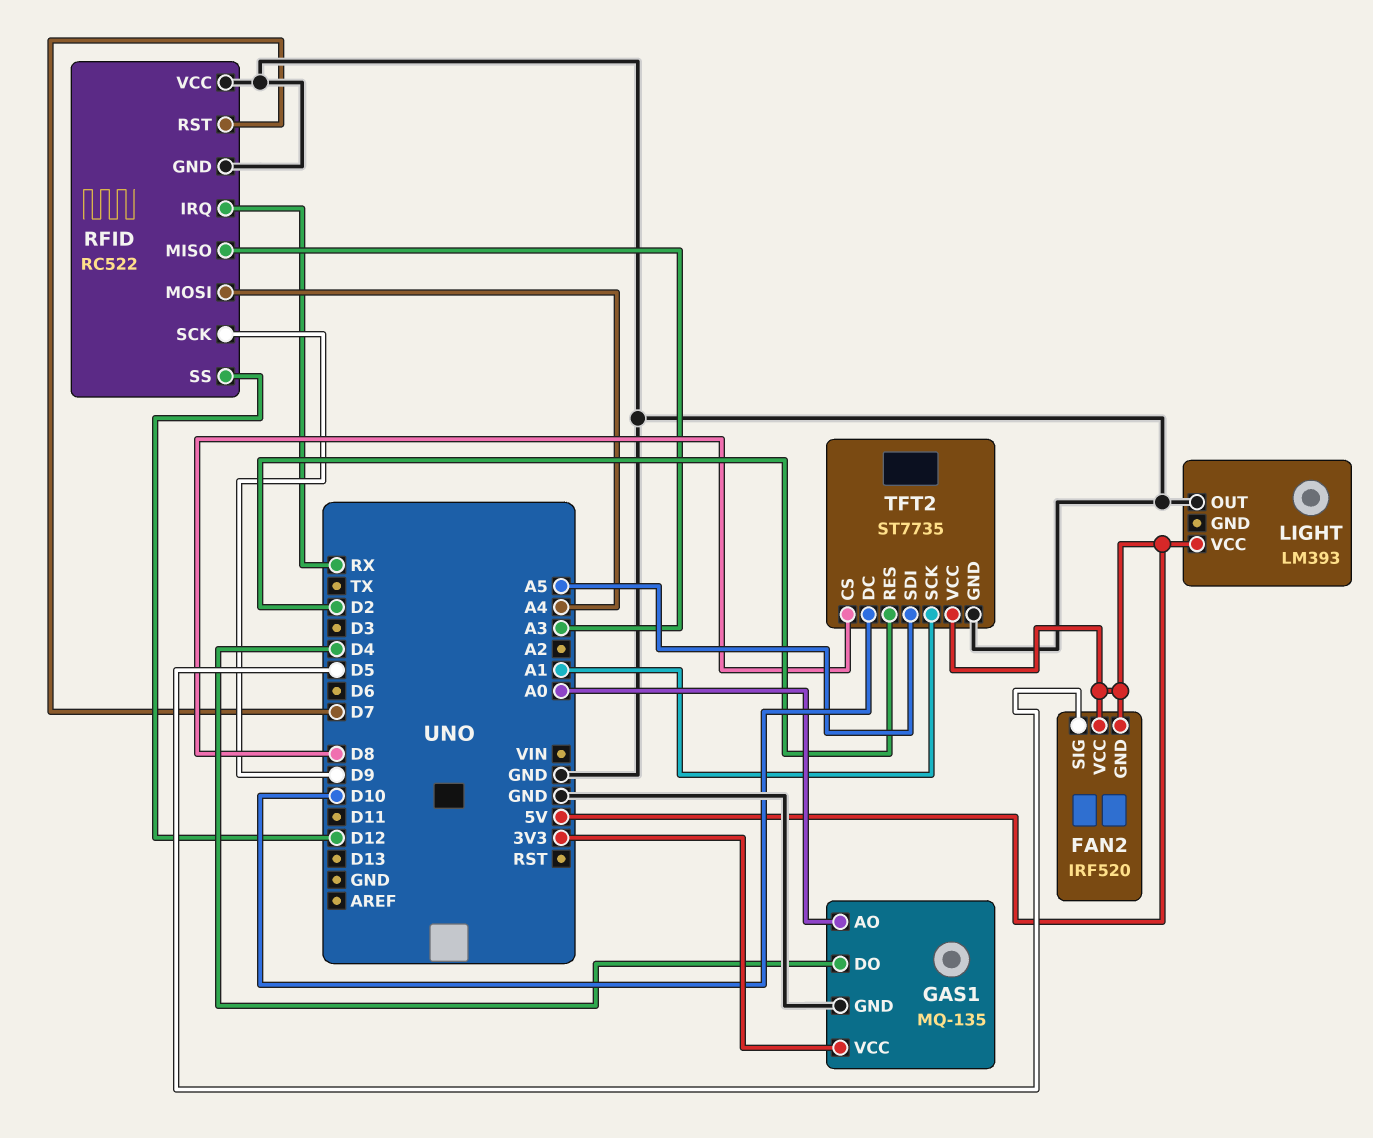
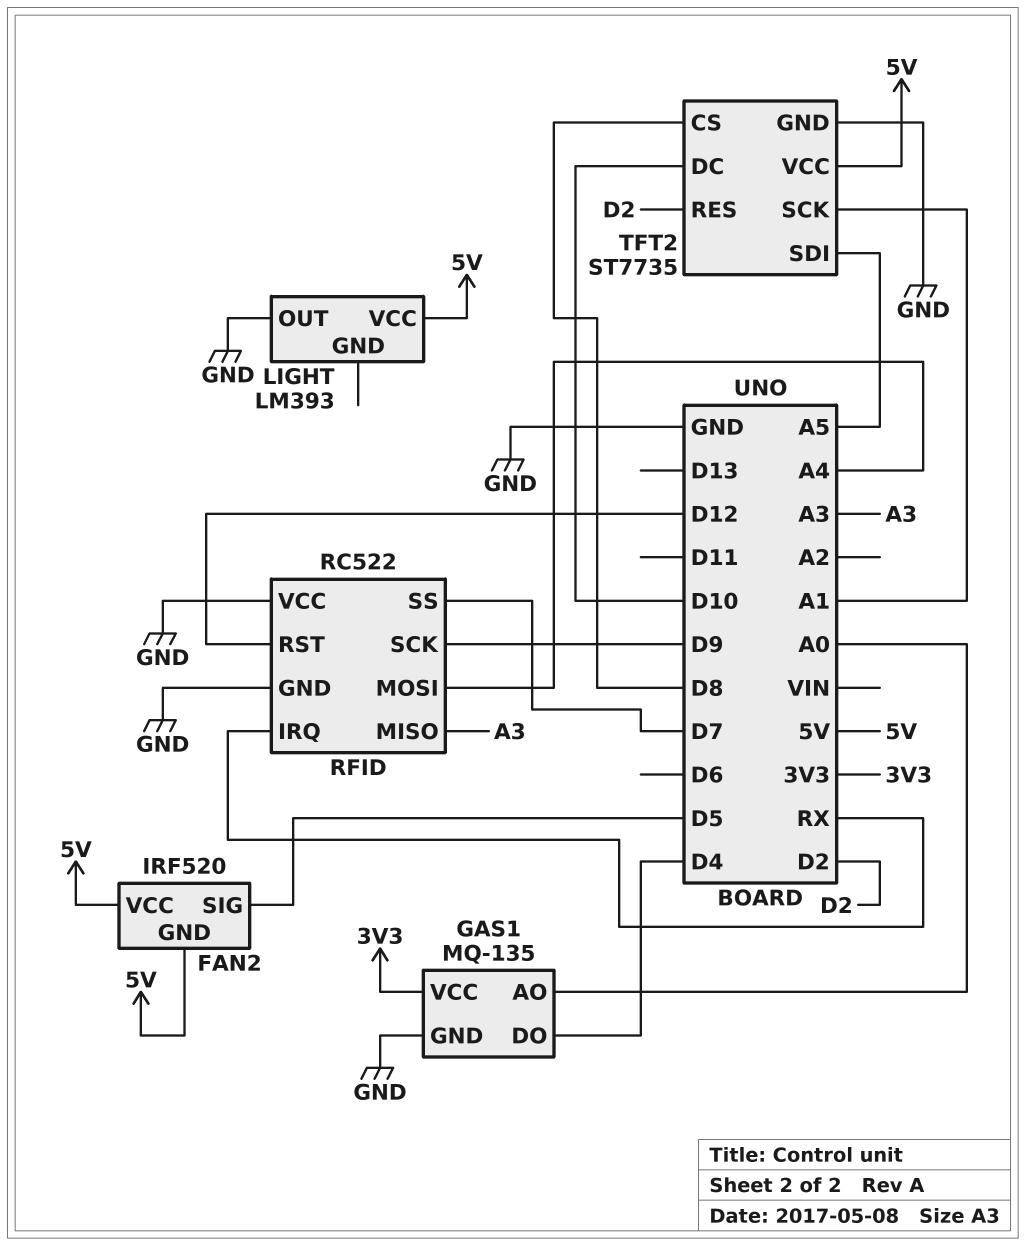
RFID pin RST: D7 -> D12
RFID pin SS: D12 -> D7

